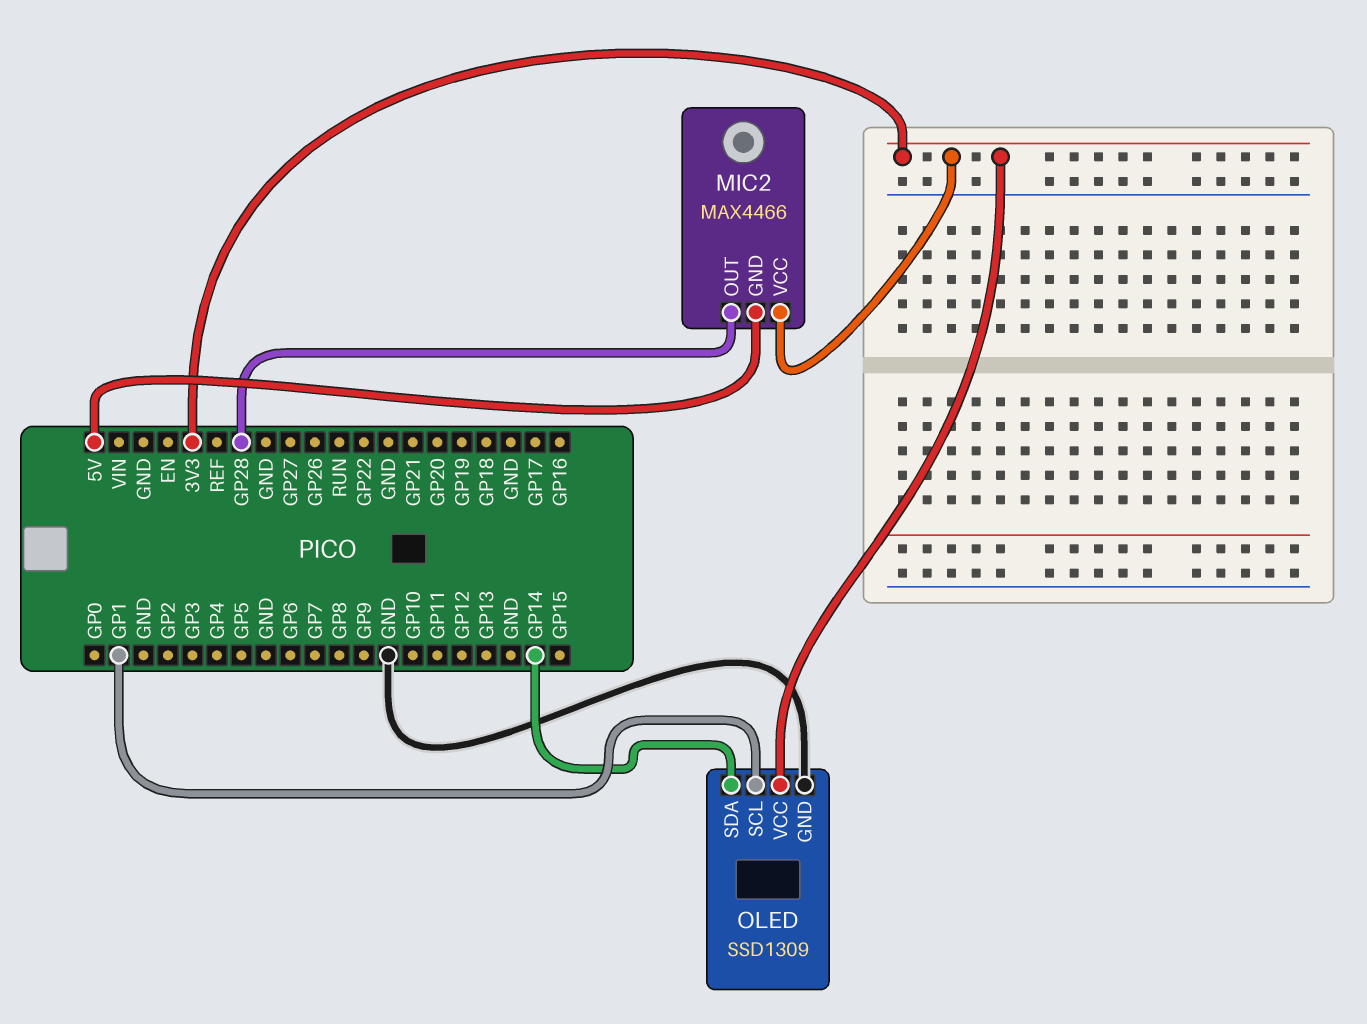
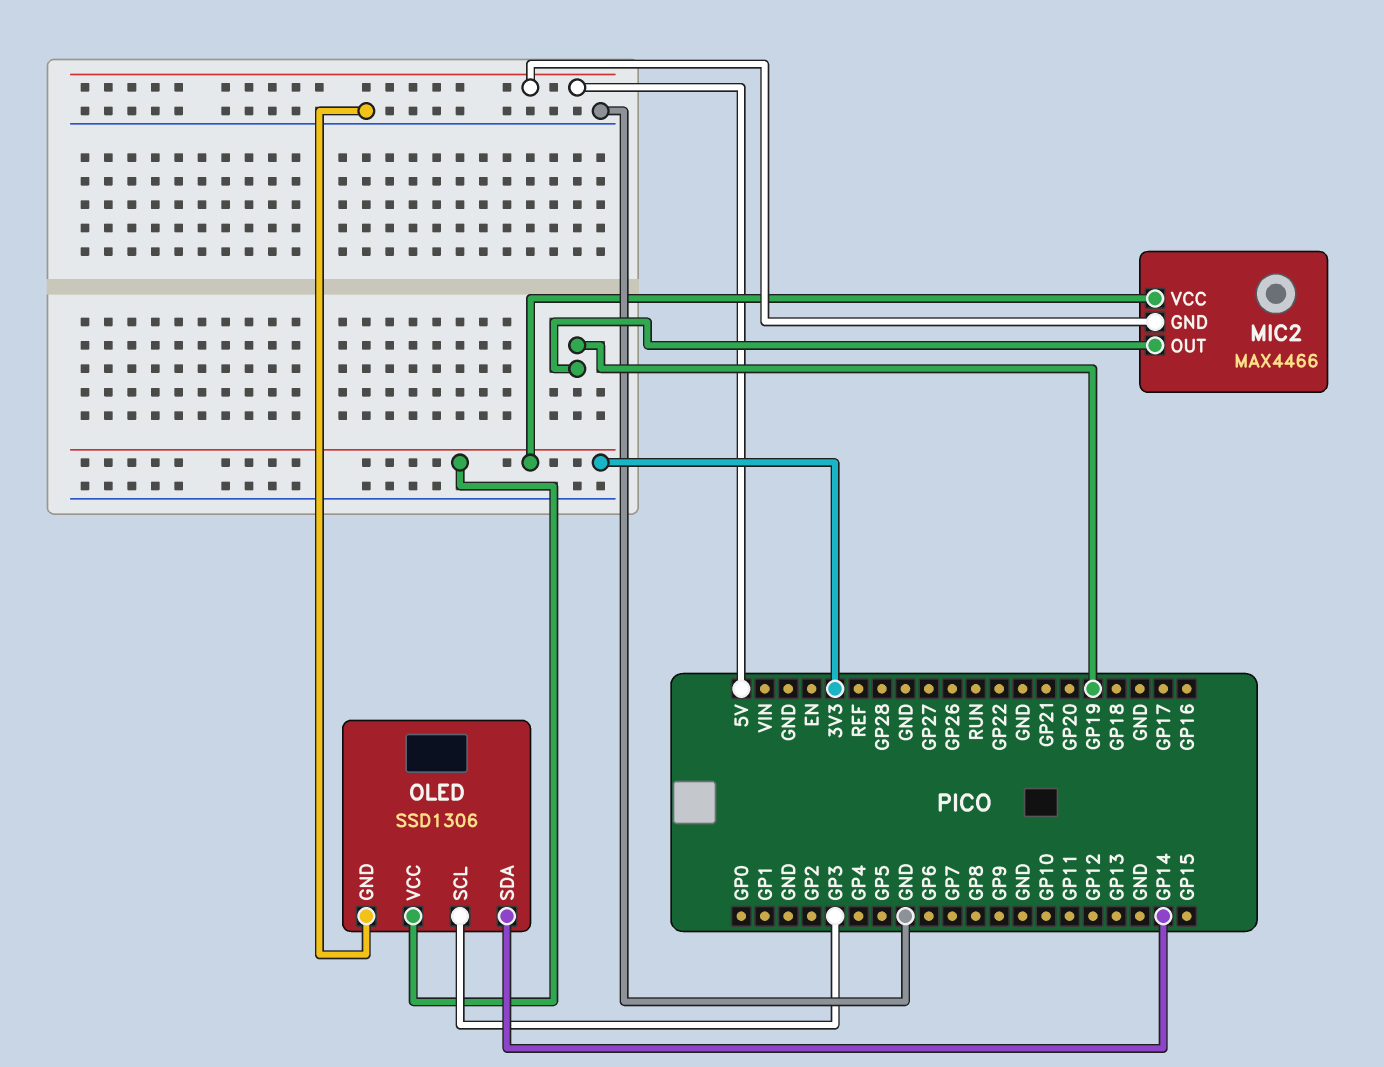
MIC2 pin OUT: GP28 -> GP19
OLED: SSD1309 -> SSD1306
OLED pin SCL: GP1 -> GP3

